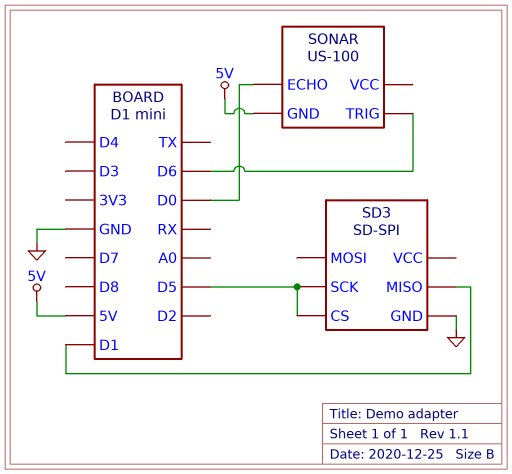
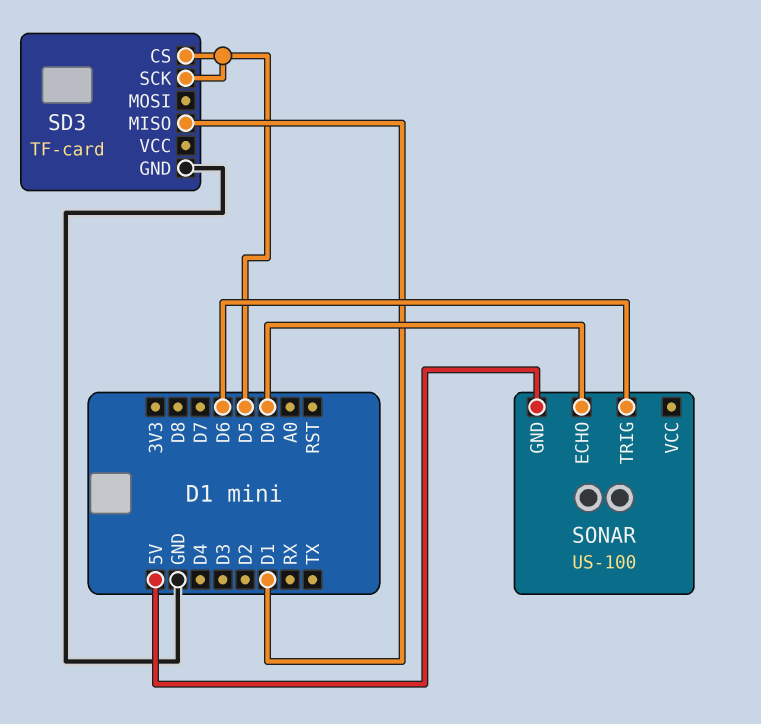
SD3: SD-SPI -> TF-card

